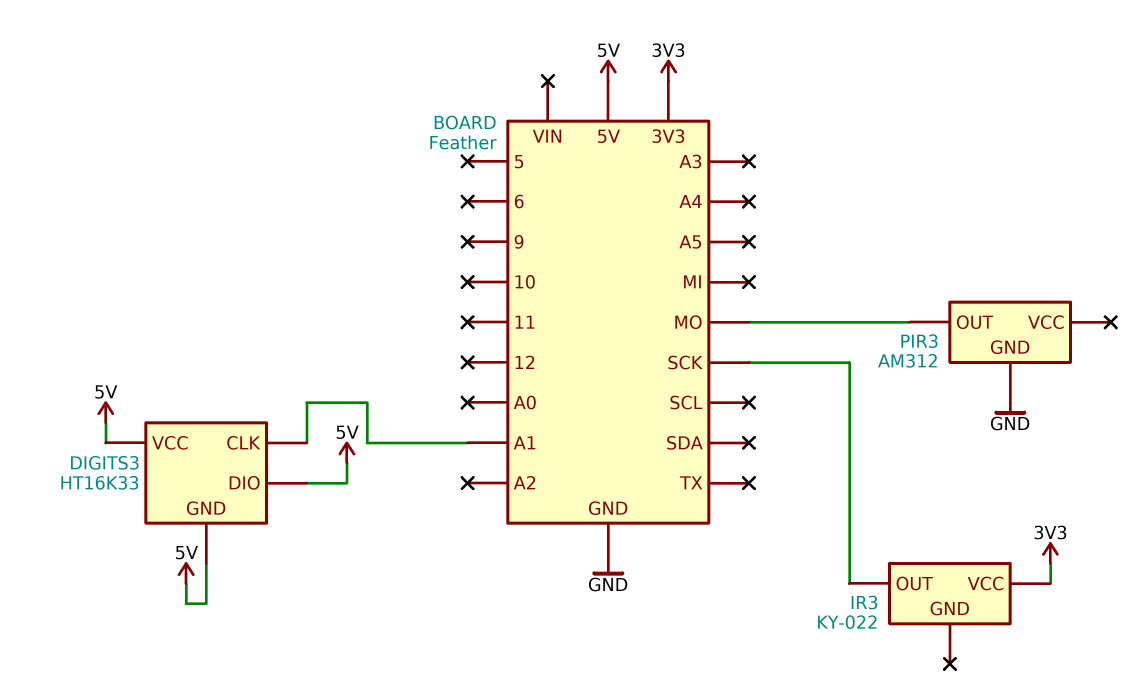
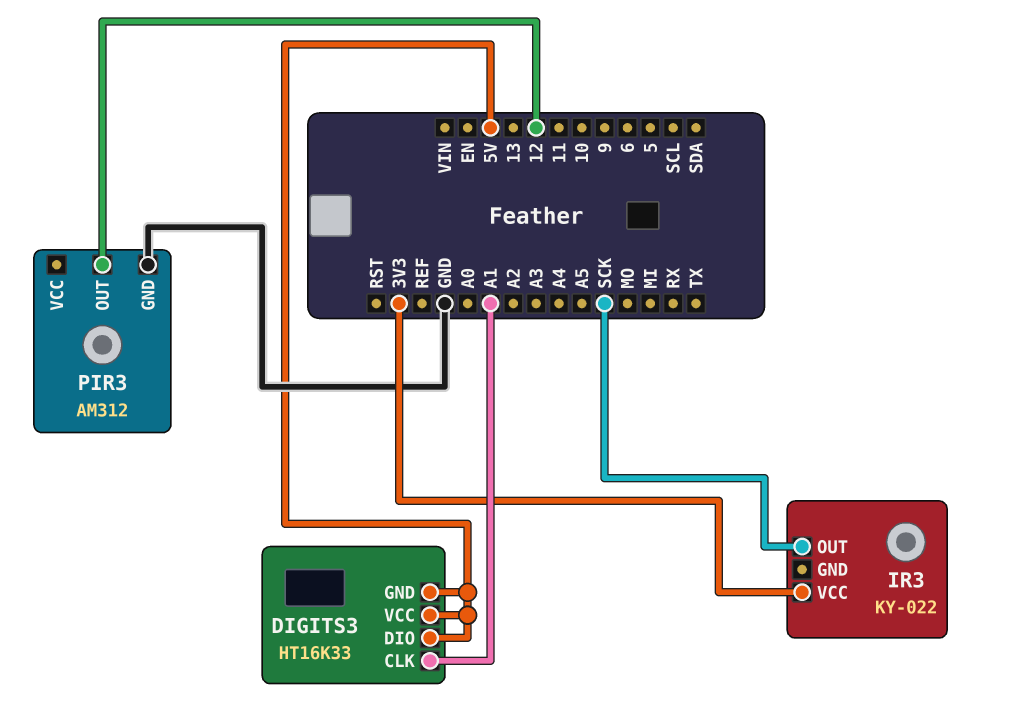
PIR3 pin OUT: MO -> 12

